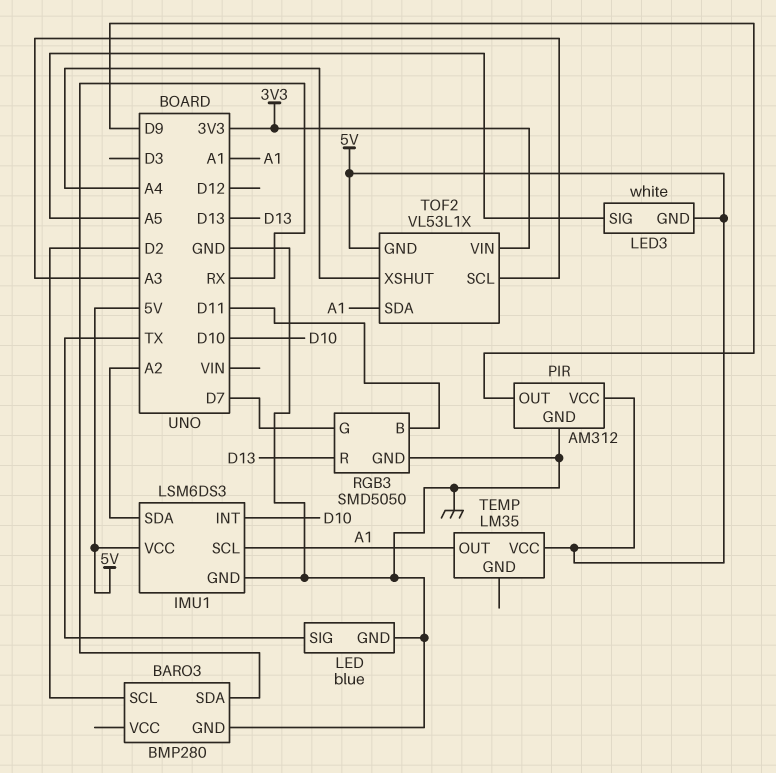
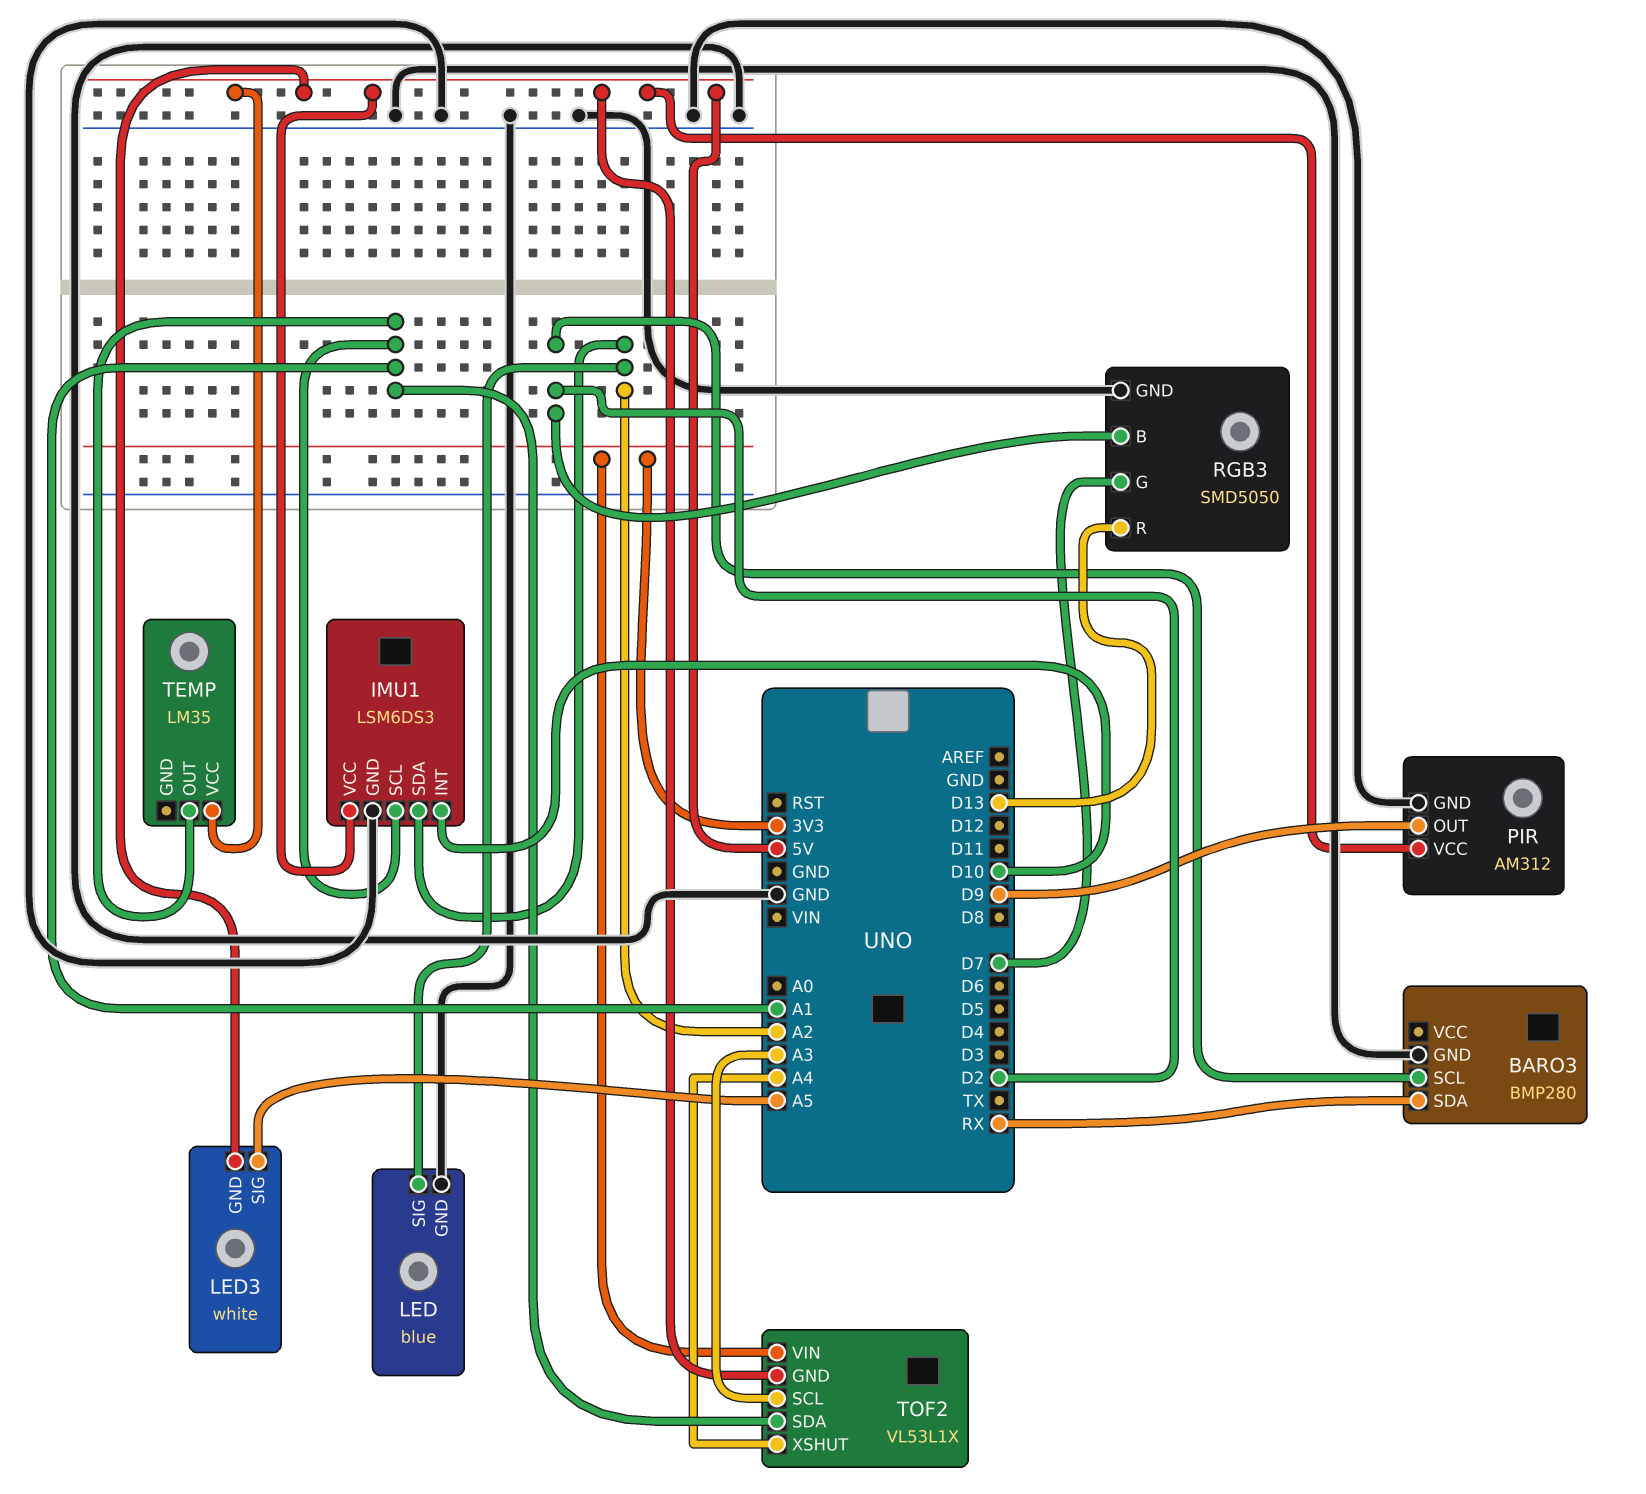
LED pin SIG: TX -> A2
RGB3 pin B: D11 -> D2

